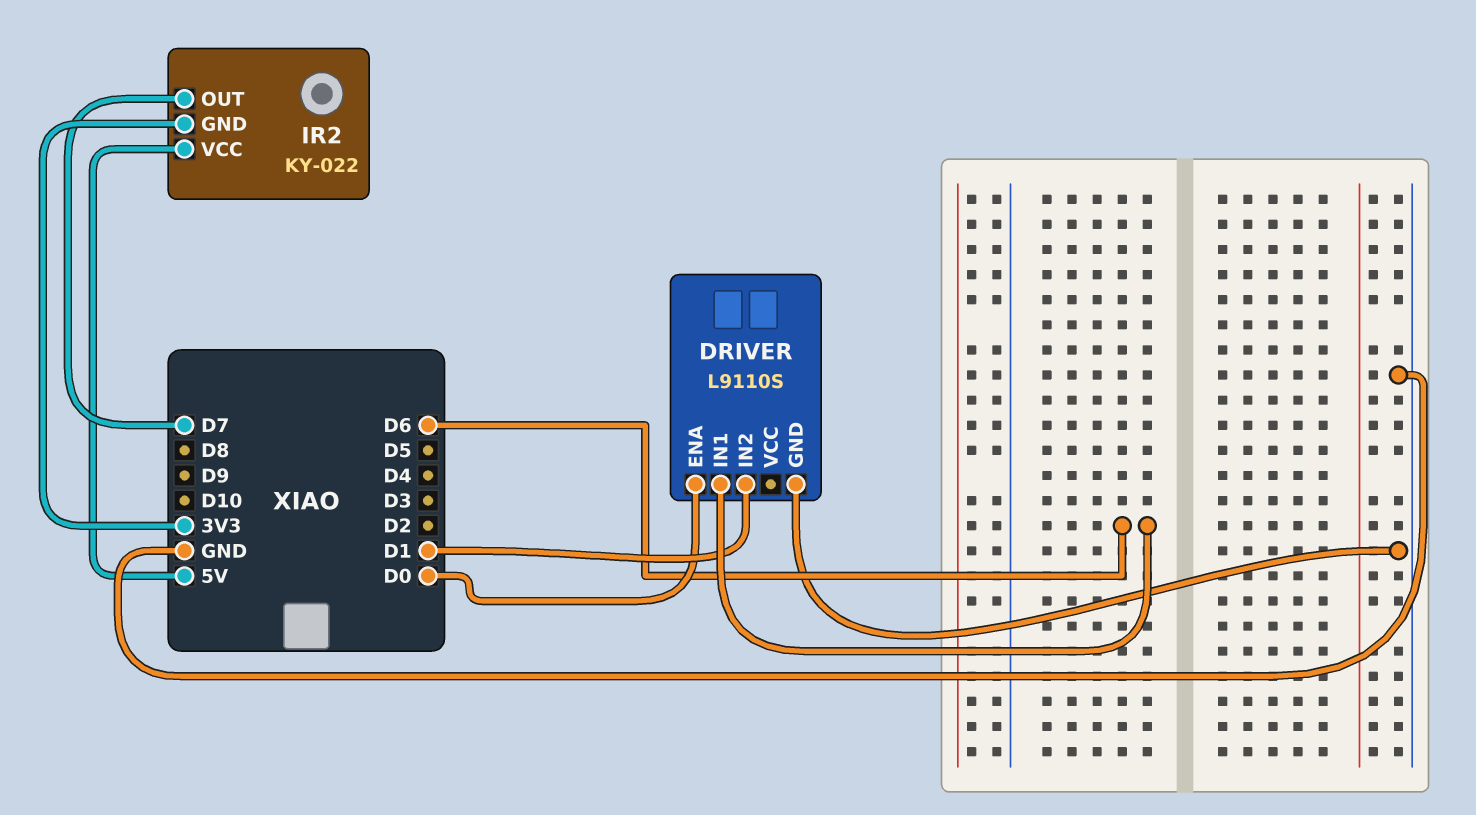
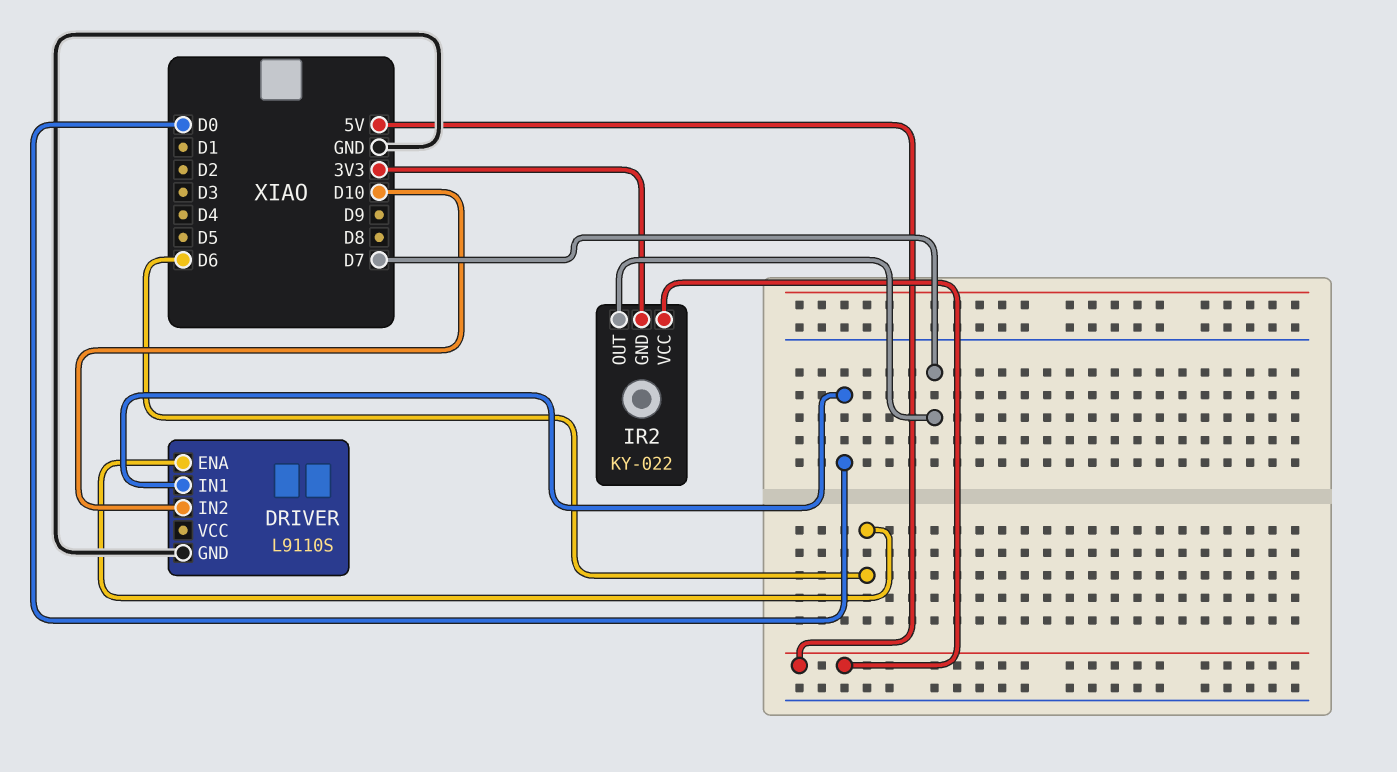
DRIVER pin ENA: D0 -> D6
DRIVER pin IN1: D6 -> D0
DRIVER pin IN2: D1 -> D10

